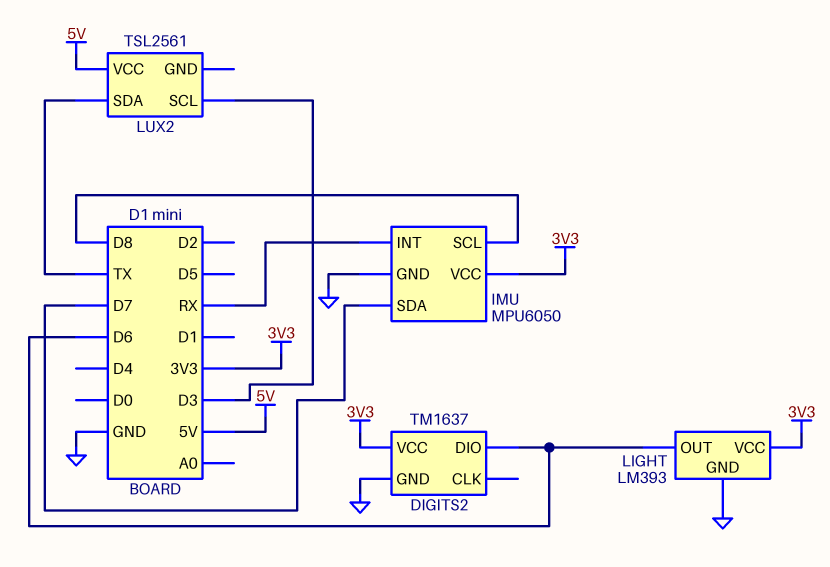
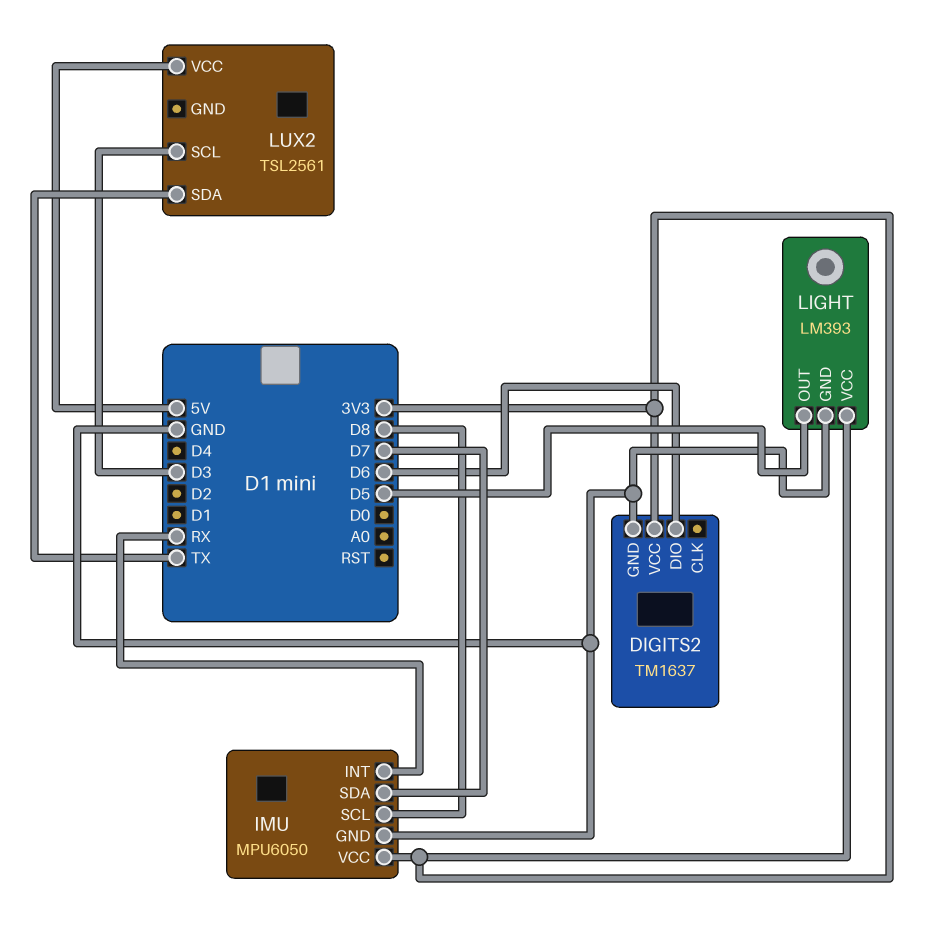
LIGHT pin OUT: D6 -> D5

